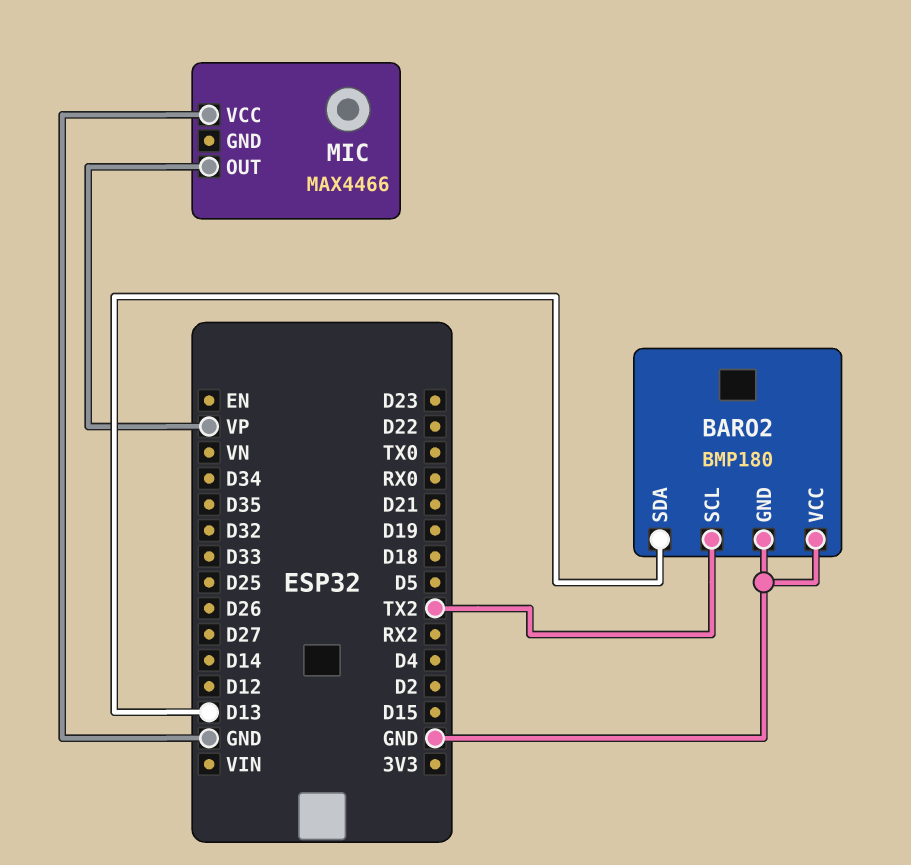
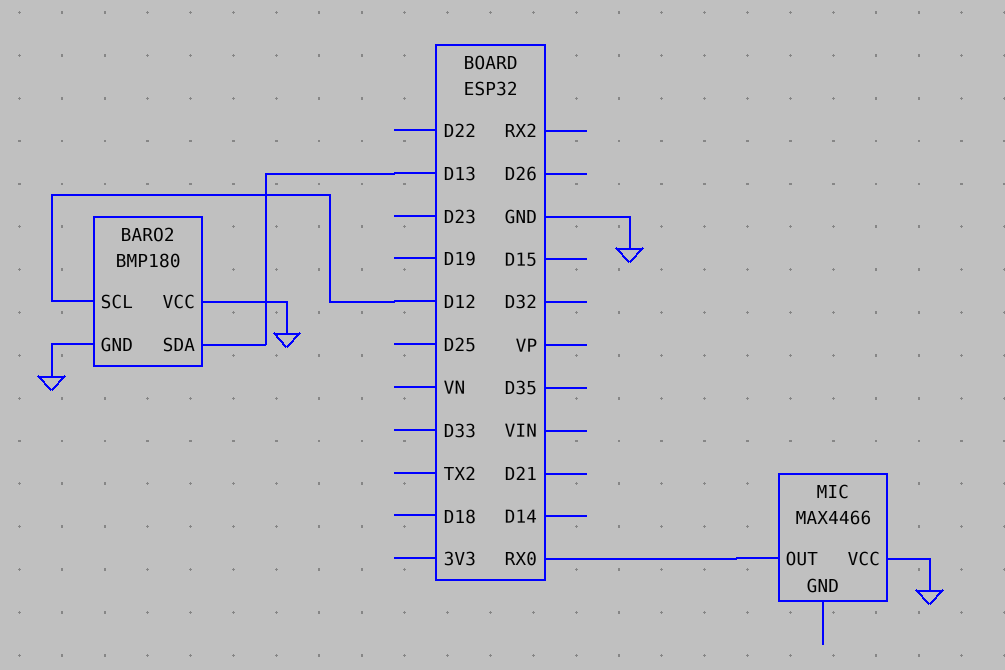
BARO2 pin SCL: TX2 -> D12
MIC pin OUT: VP -> RX0

